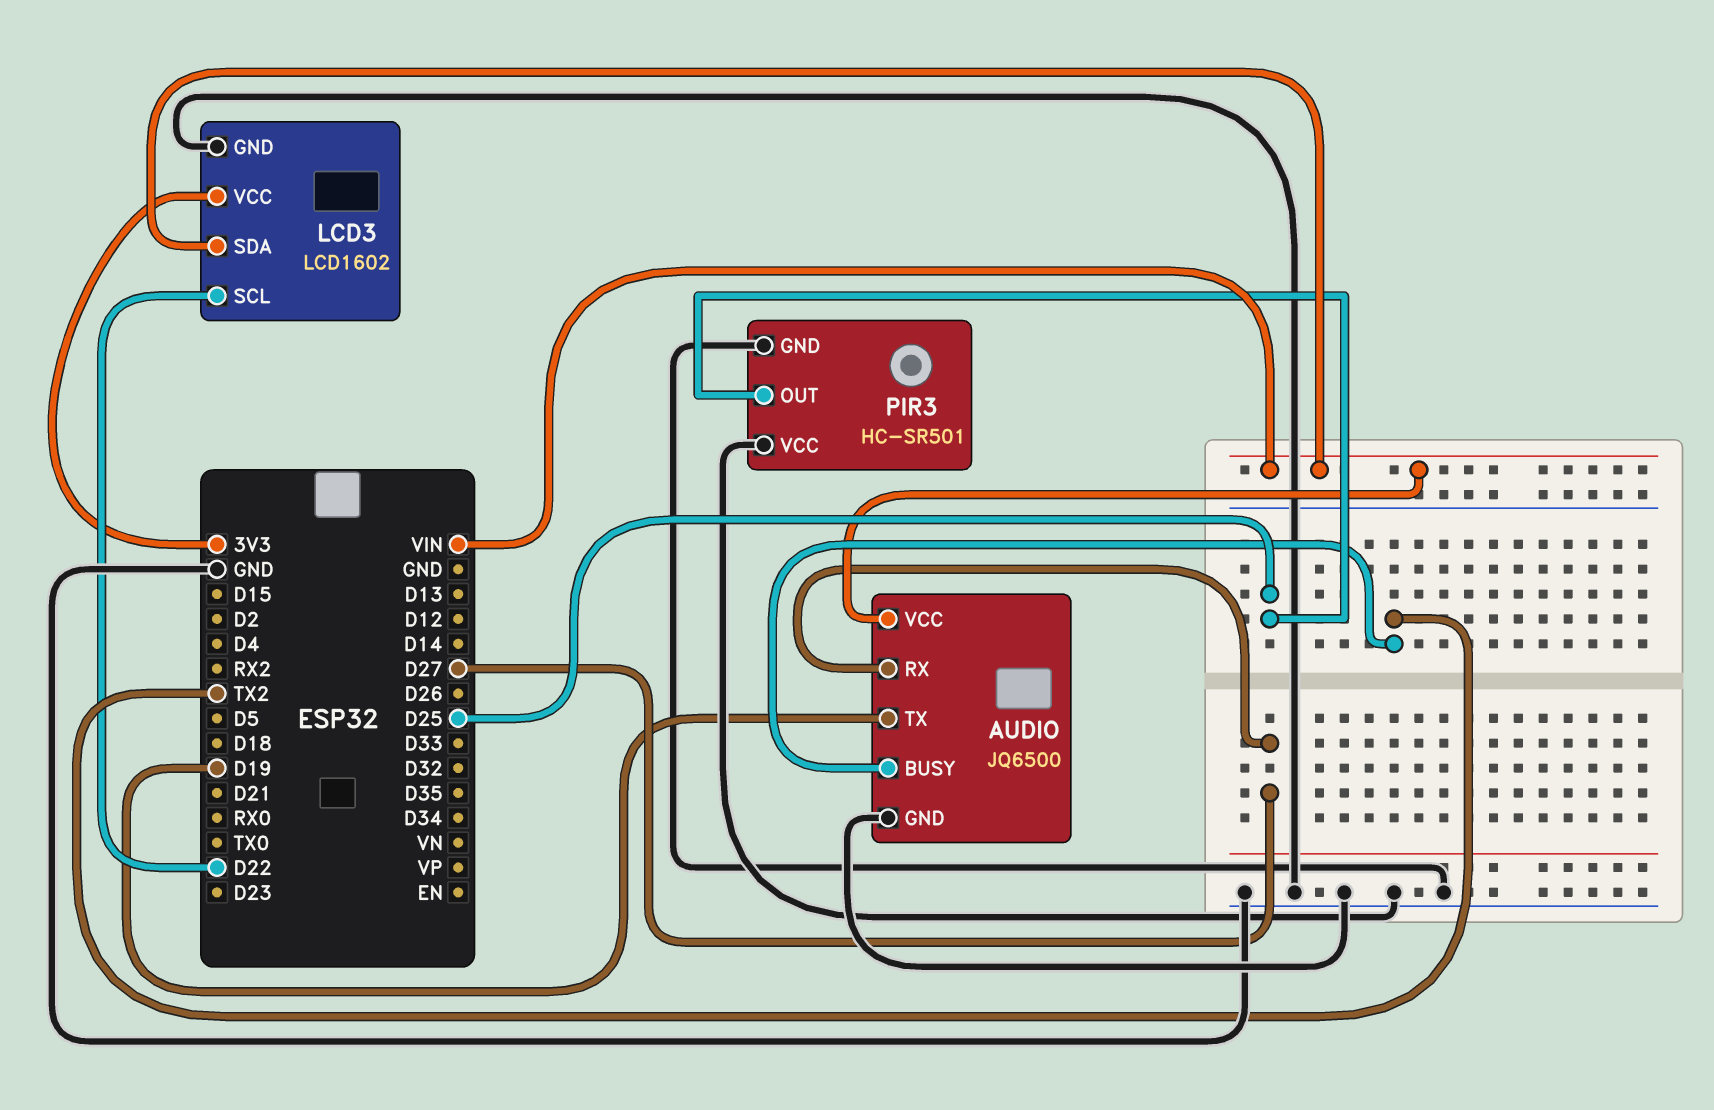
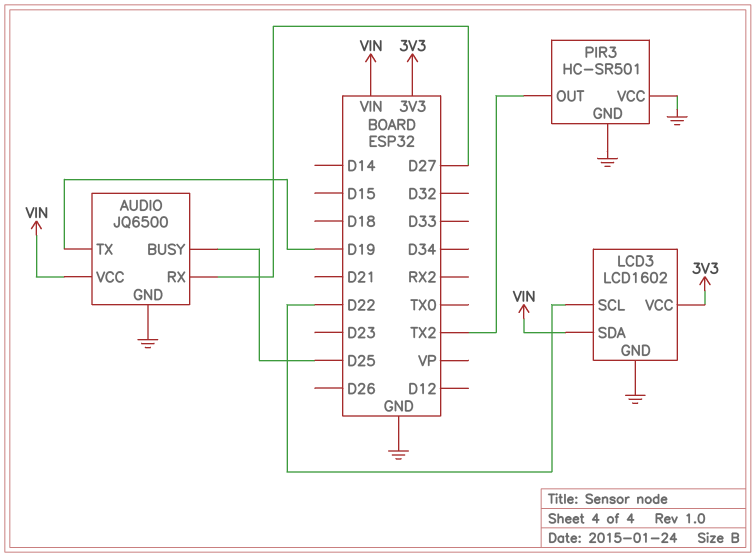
AUDIO pin BUSY: TX2 -> D25
PIR3 pin OUT: D25 -> TX2

